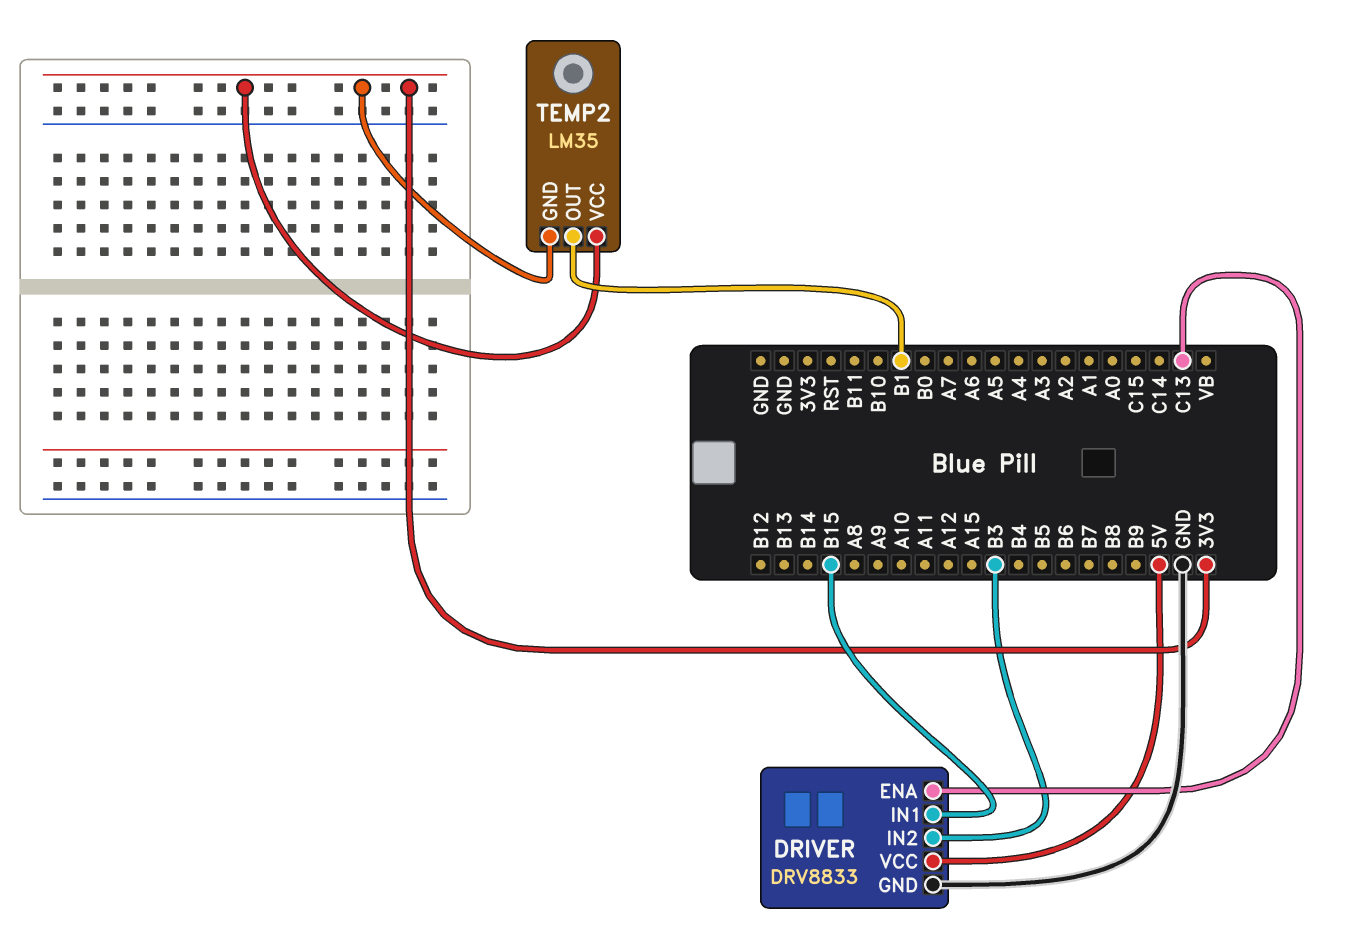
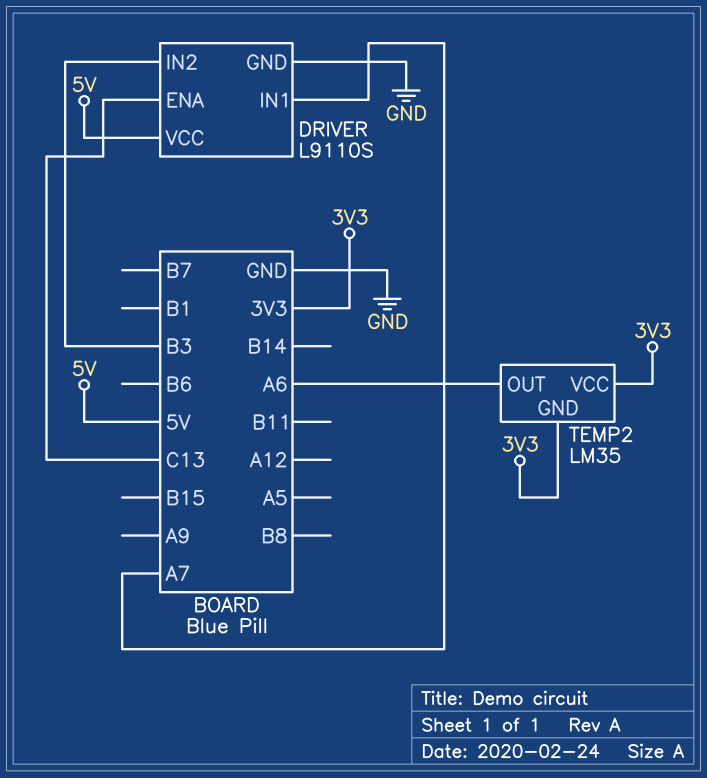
DRIVER: DRV8833 -> L9110S
DRIVER pin IN1: B15 -> A7
TEMP2 pin OUT: B1 -> A6

